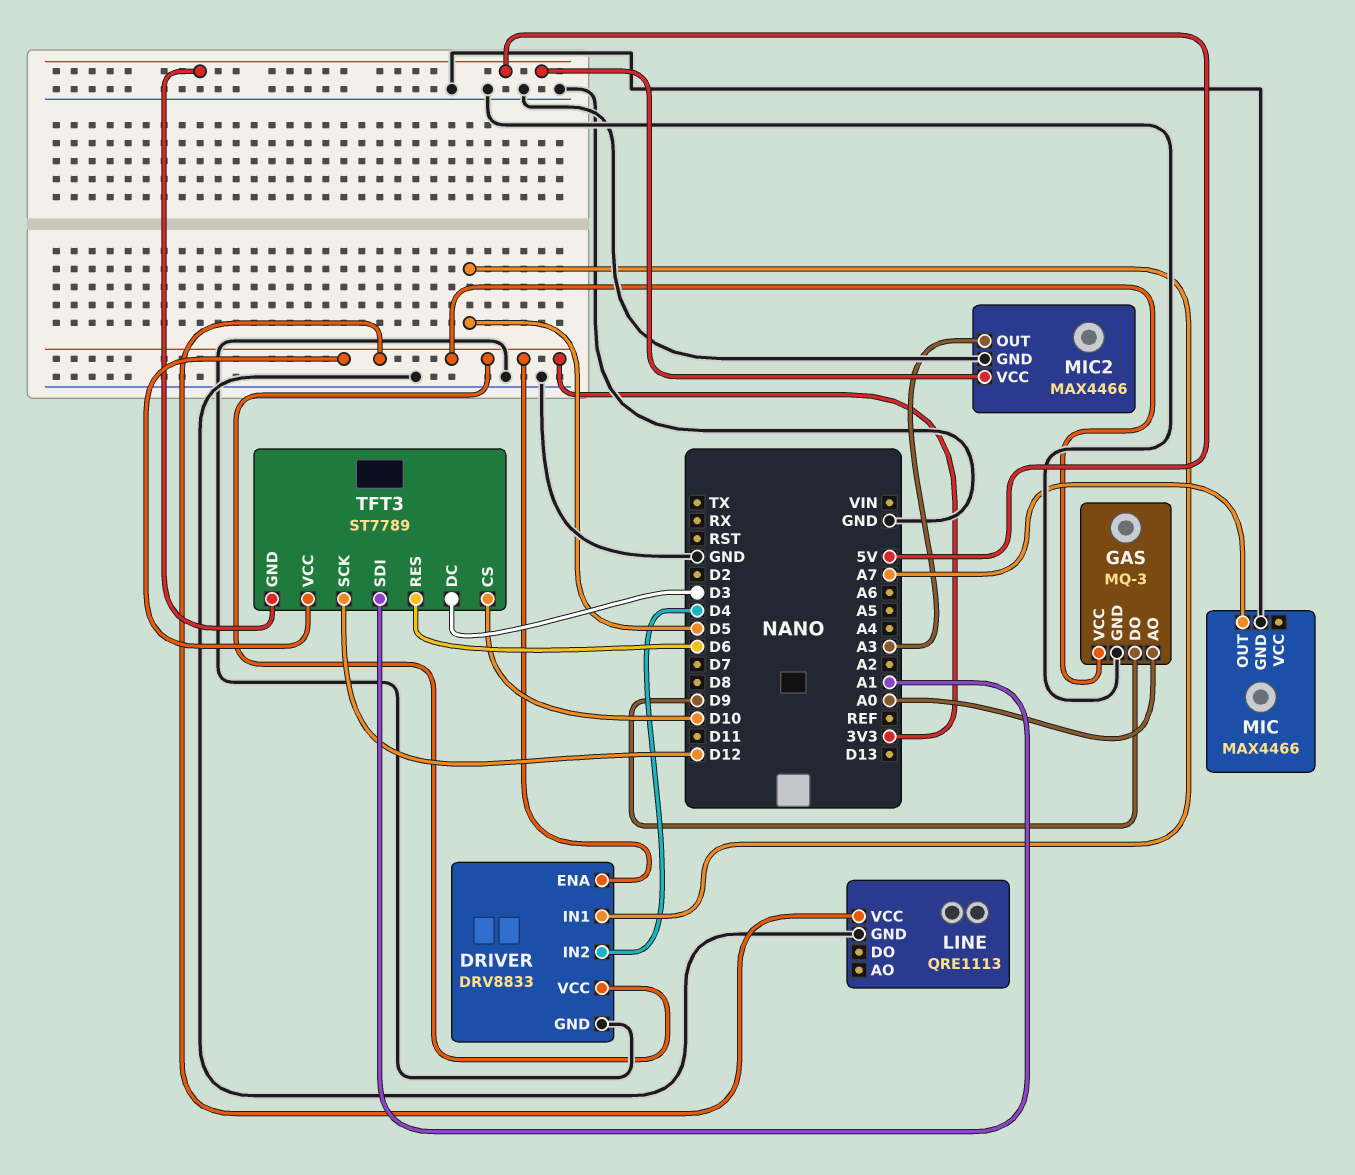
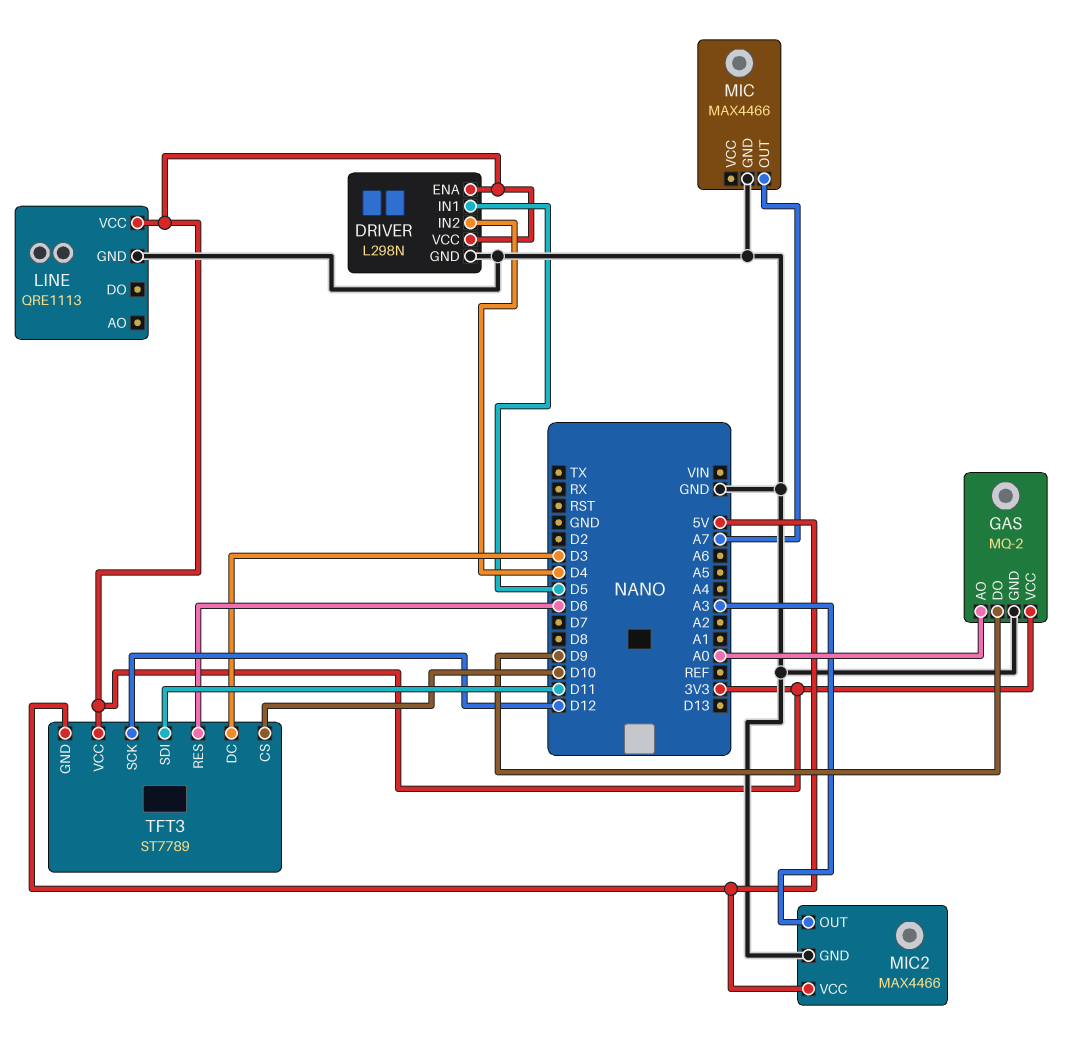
DRIVER: DRV8833 -> L298N
GAS: MQ-3 -> MQ-2
TFT3 pin SDI: A1 -> D11

